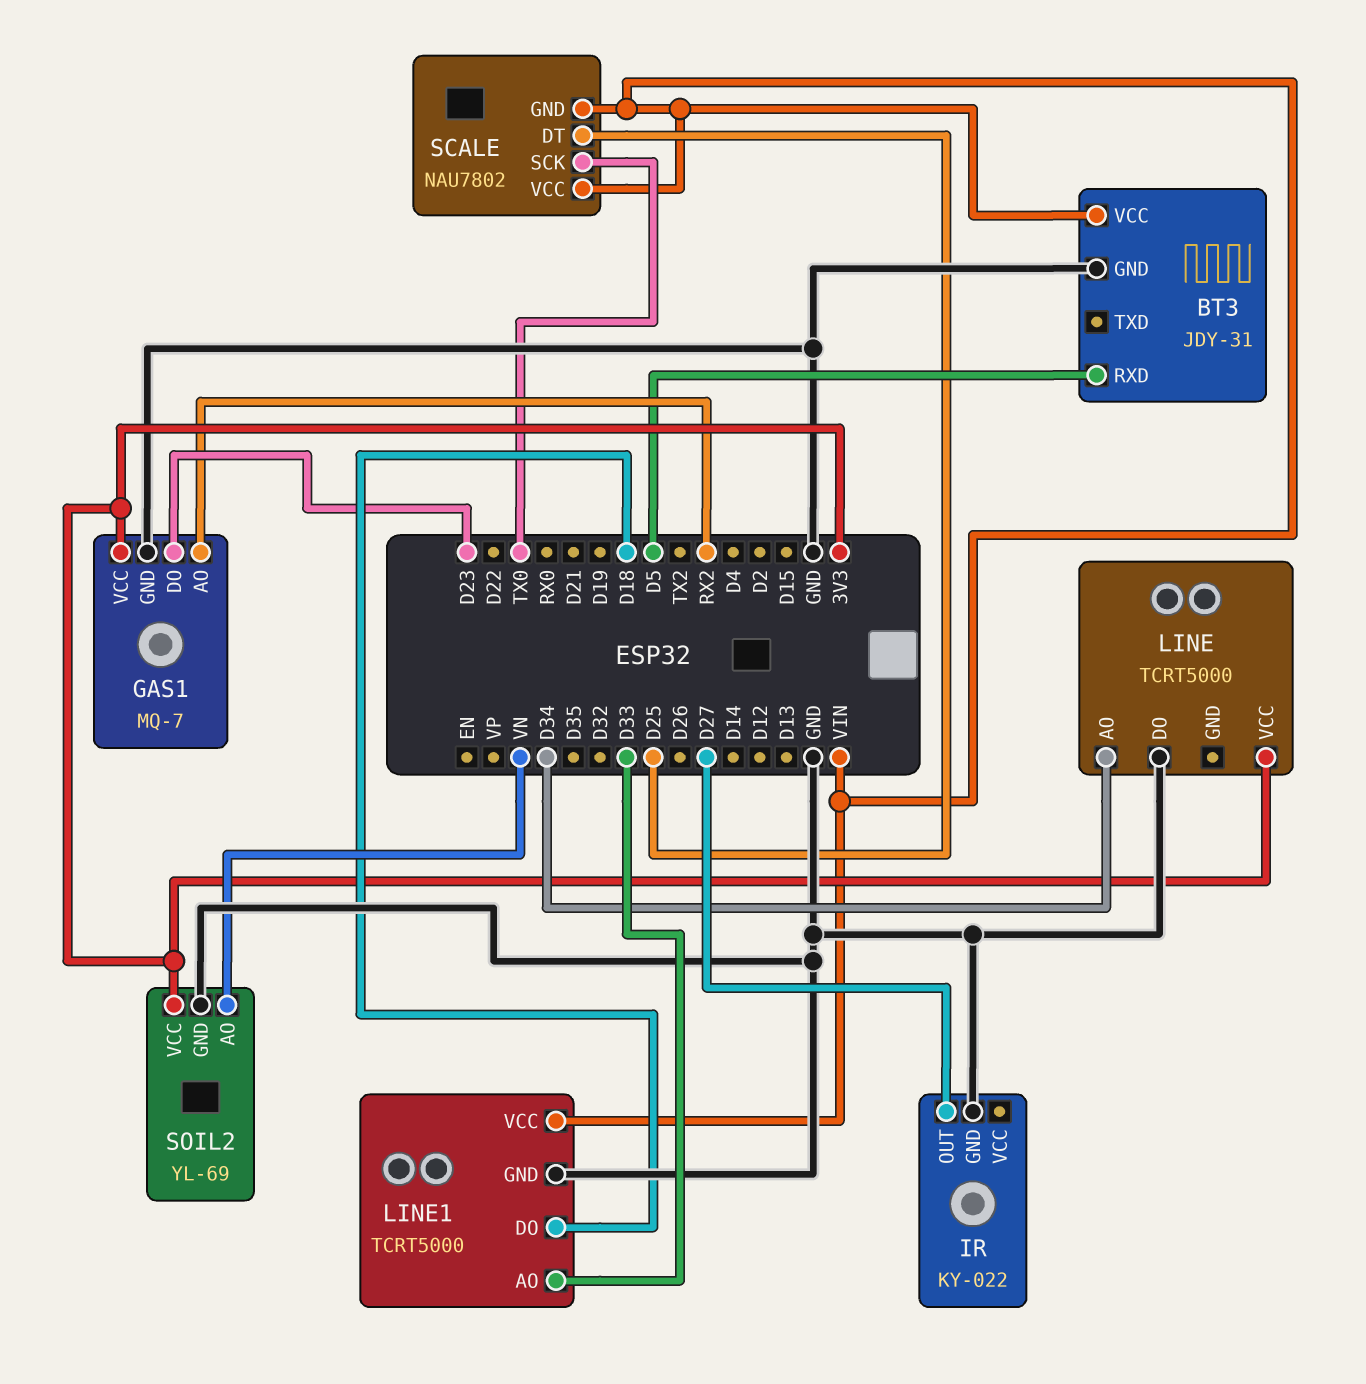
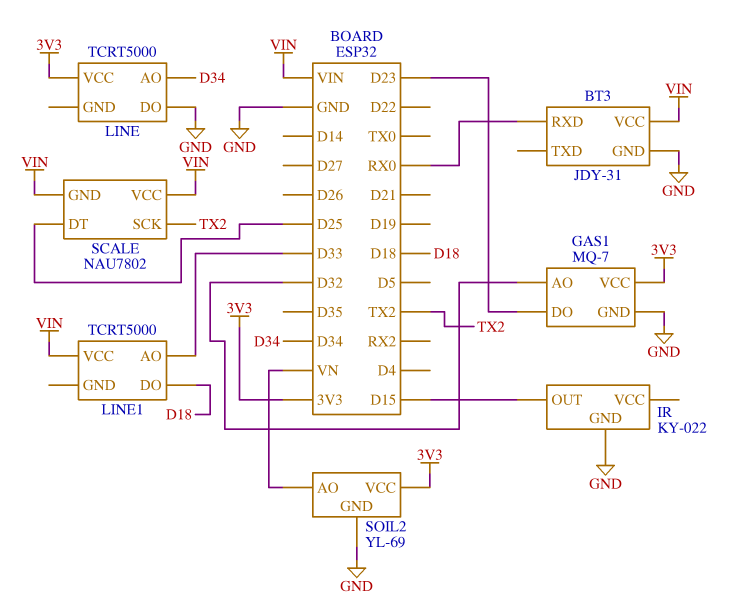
BT3 pin RXD: D5 -> RX0
GAS1 pin AO: RX2 -> D32
IR pin OUT: D27 -> D15
LINE1 pin GND: GND -> none
SCALE pin SCK: TX0 -> TX2

